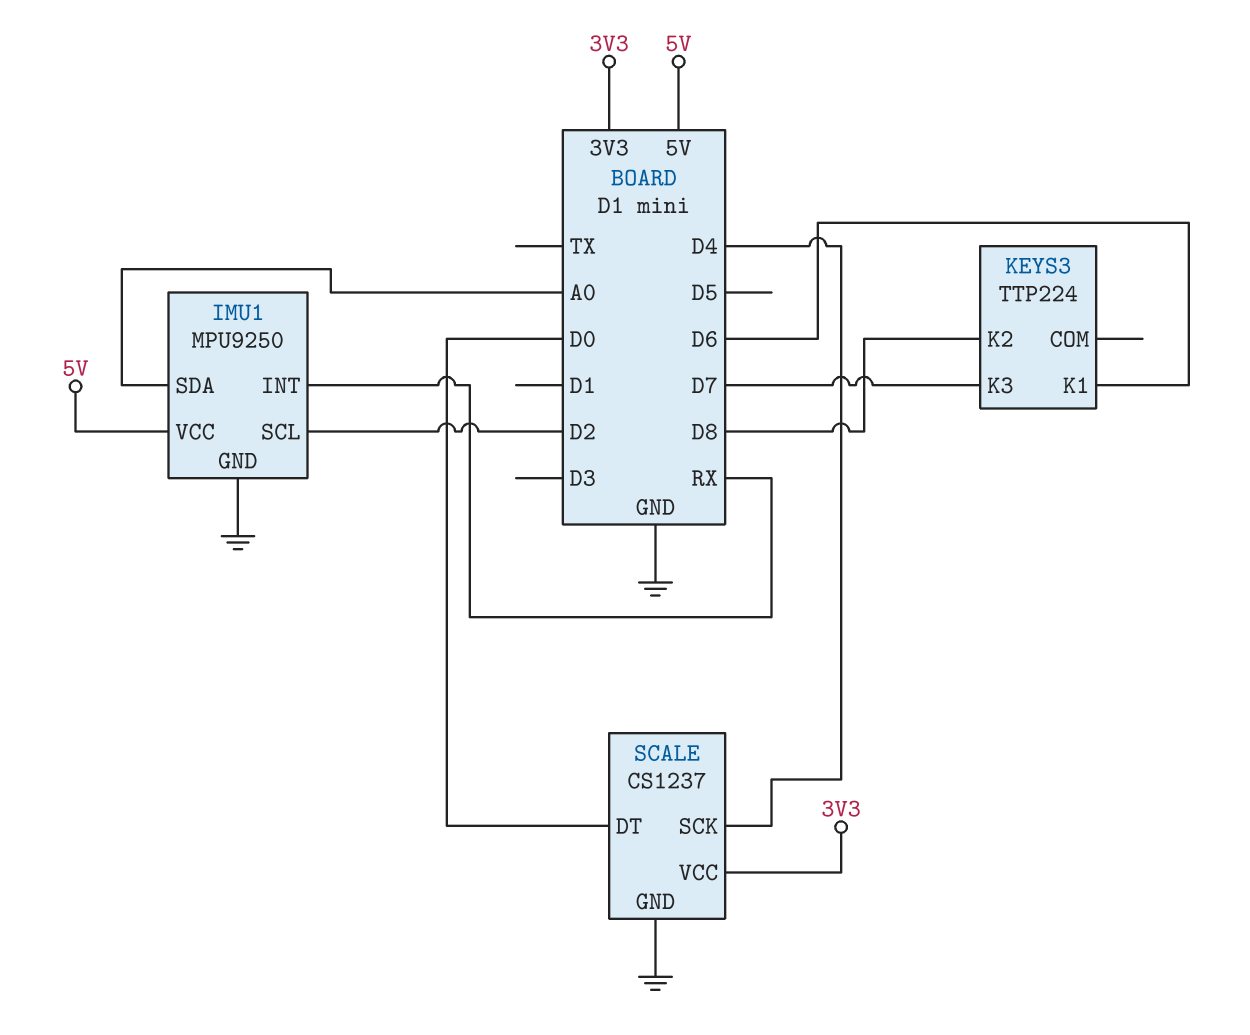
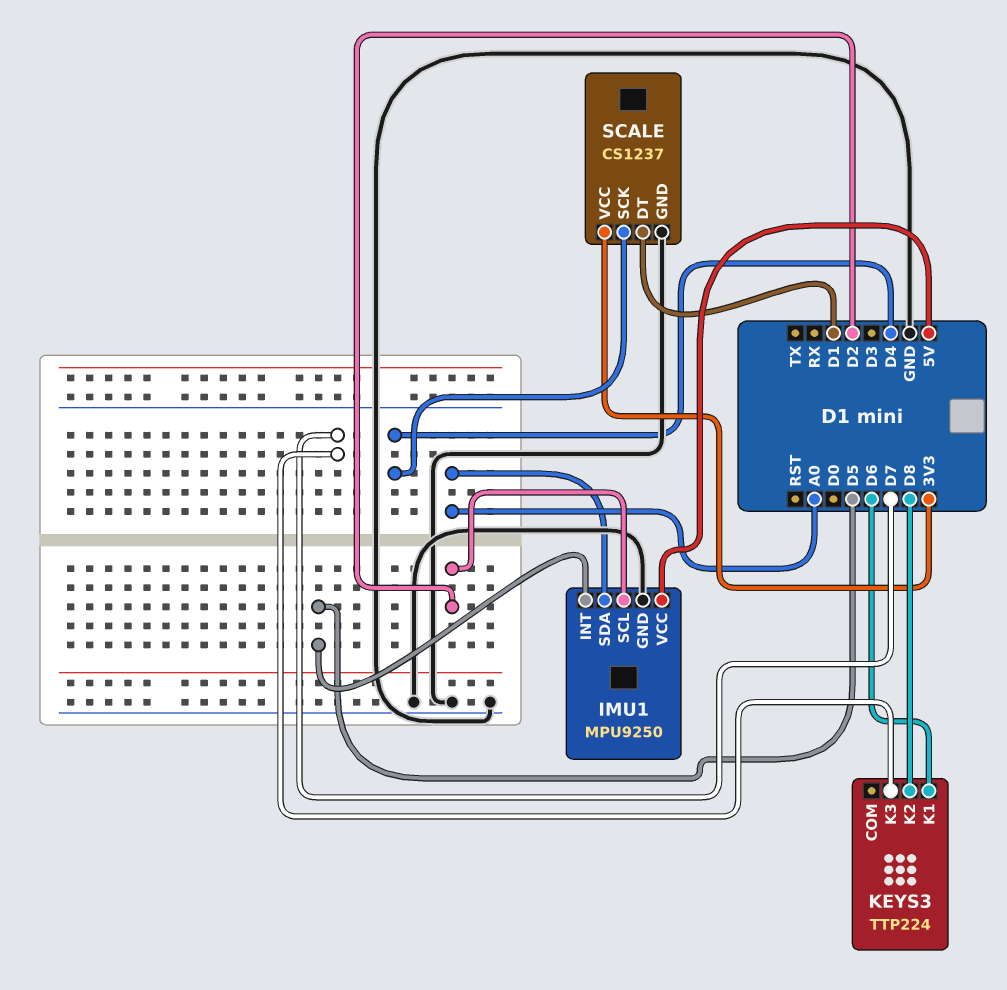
IMU1 pin INT: RX -> D5
SCALE pin DT: D0 -> D1

